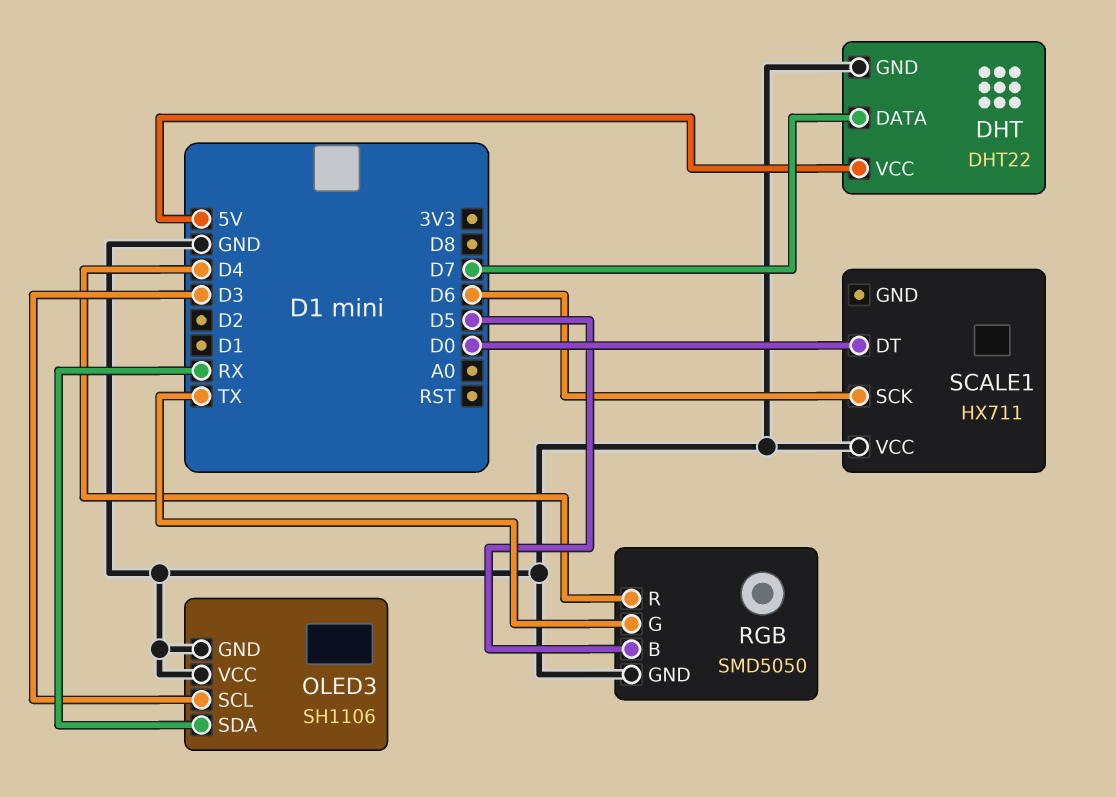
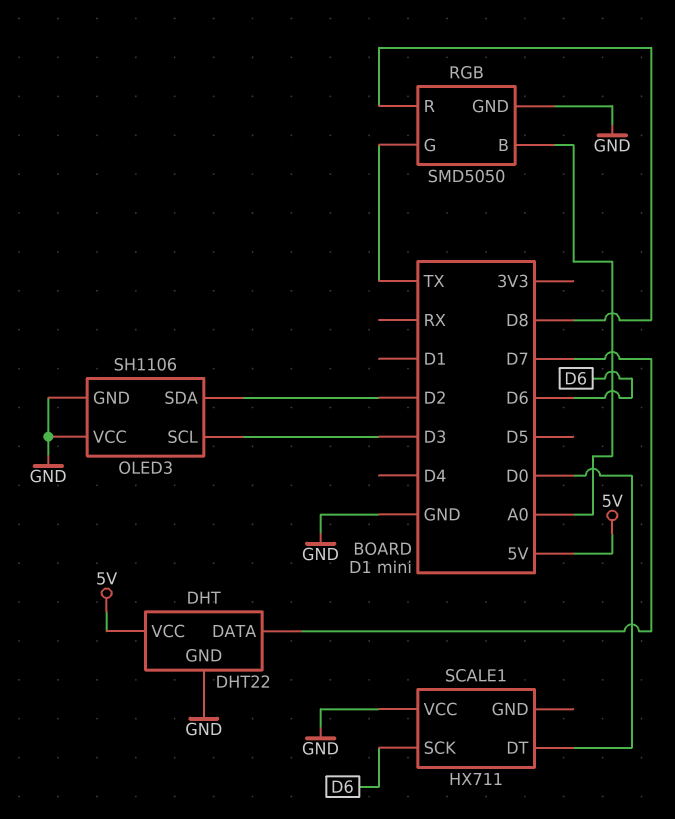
OLED3 pin SDA: RX -> D2
RGB pin B: D5 -> A0
RGB pin R: D4 -> D8

